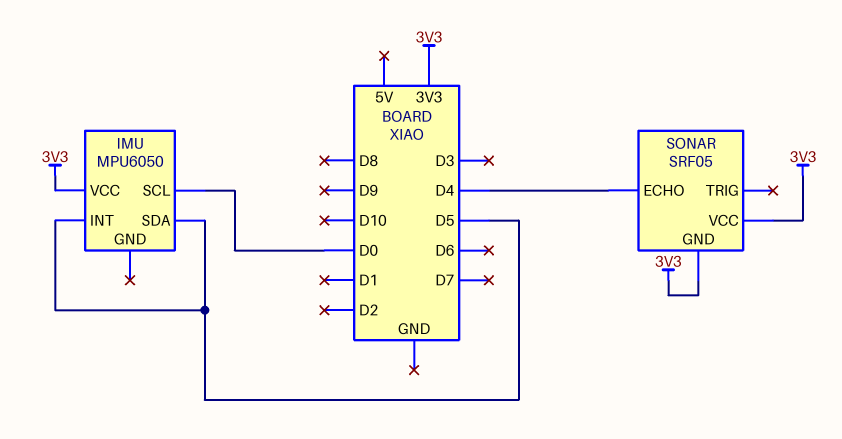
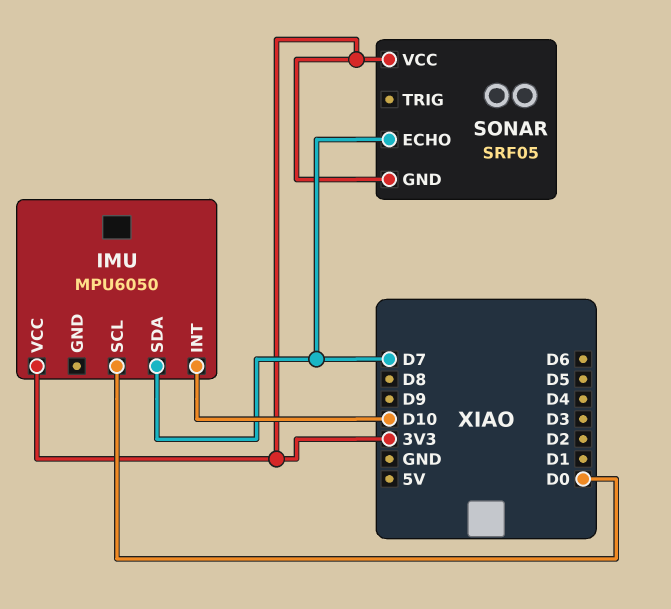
IMU pin INT: D5 -> D10
IMU pin SDA: D5 -> D7
SONAR pin ECHO: D4 -> D7

